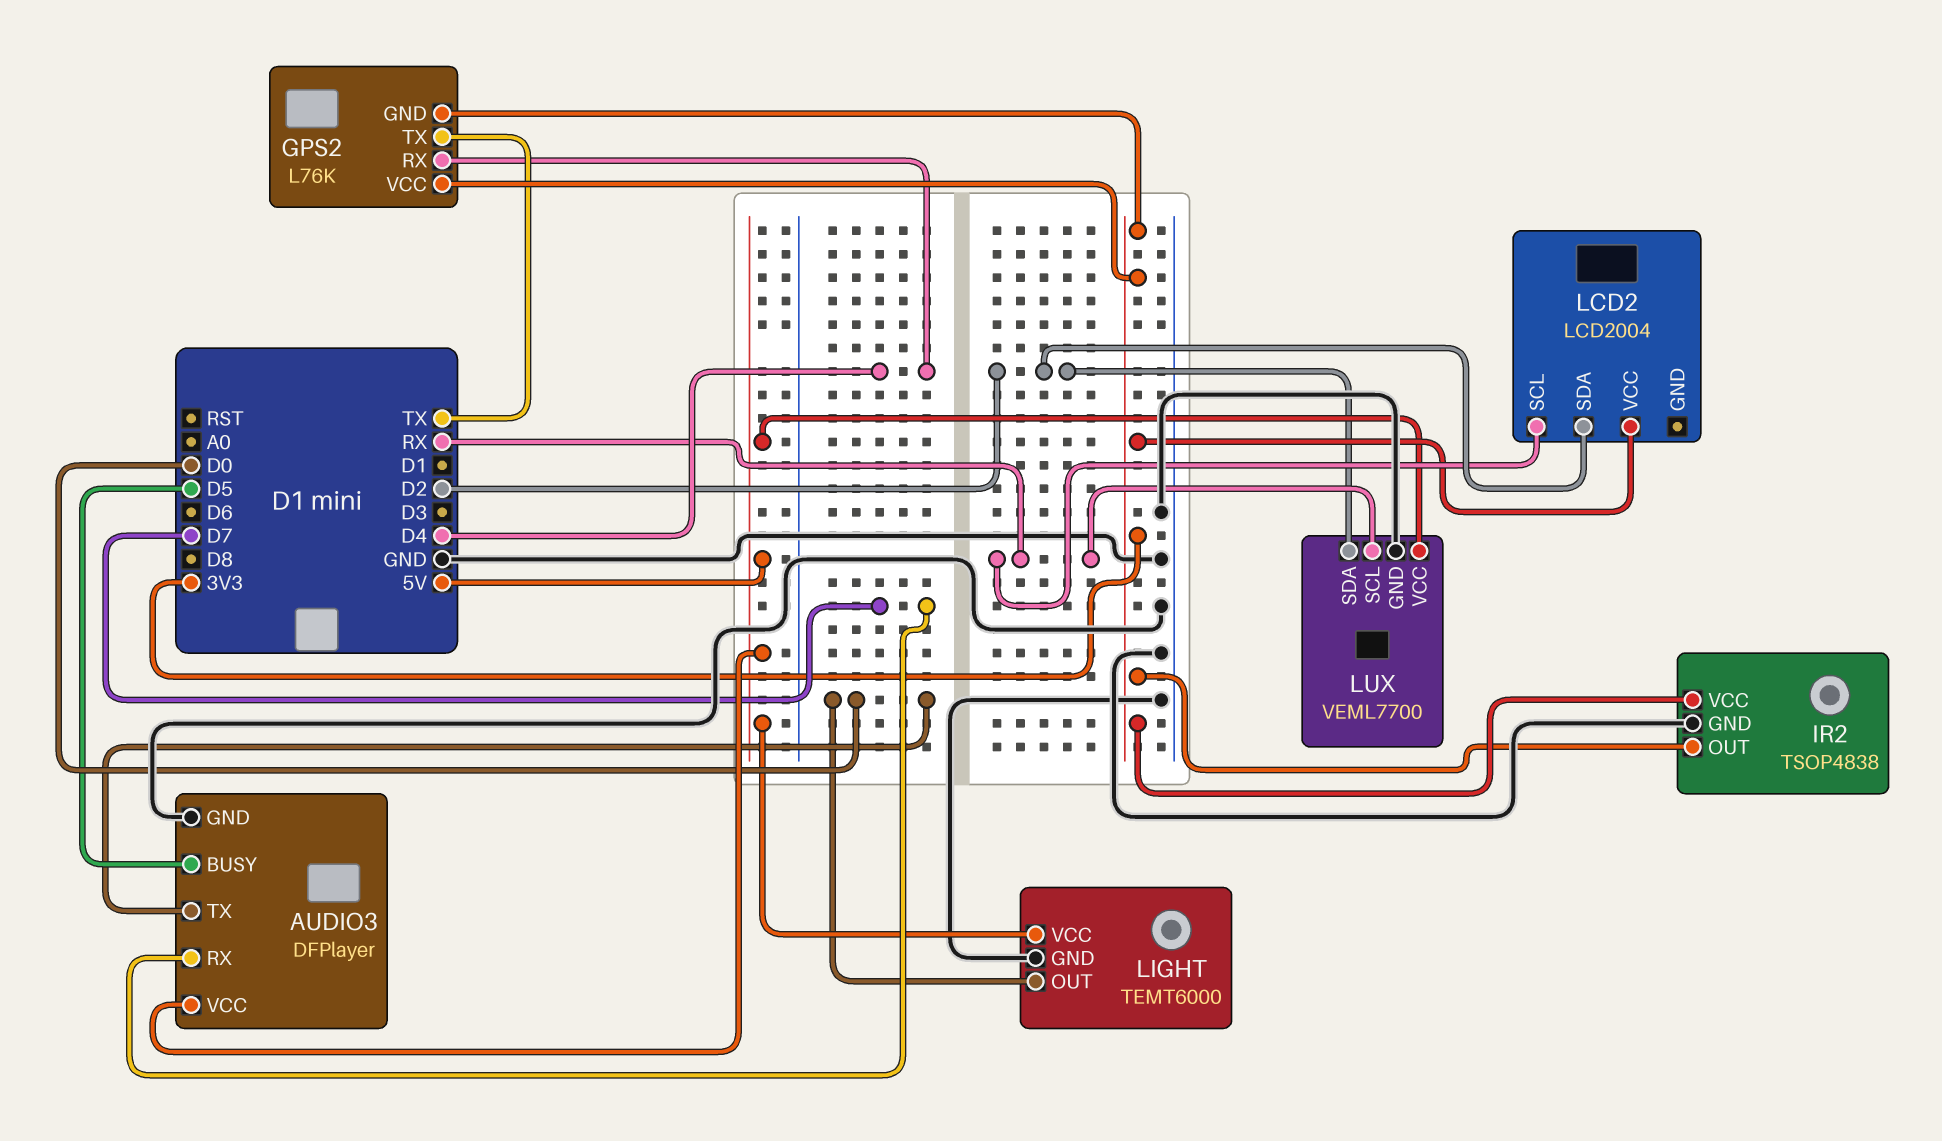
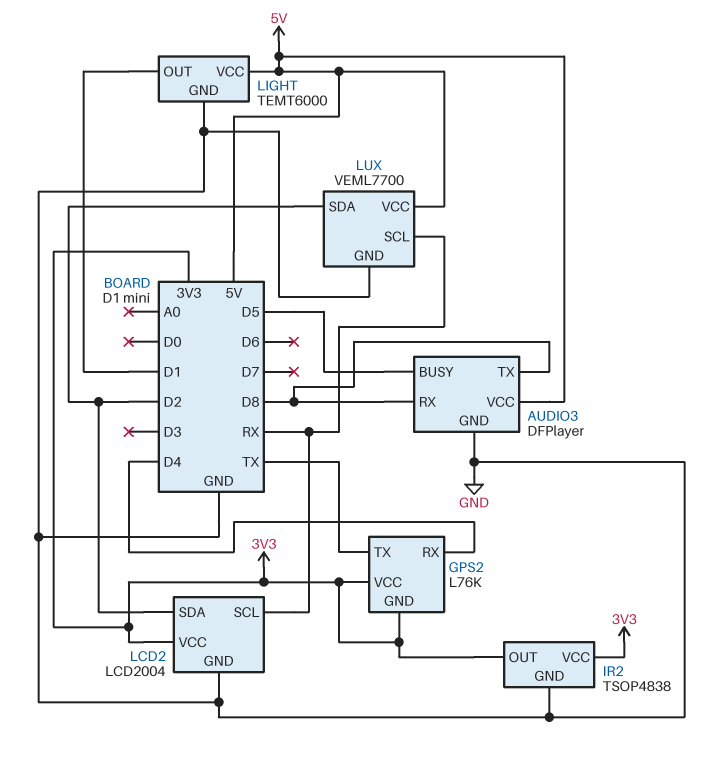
AUDIO3 pin RX: D7 -> D8
AUDIO3 pin TX: D0 -> D8
LCD2 pin GND: none -> GND
LIGHT pin OUT: D0 -> D1

